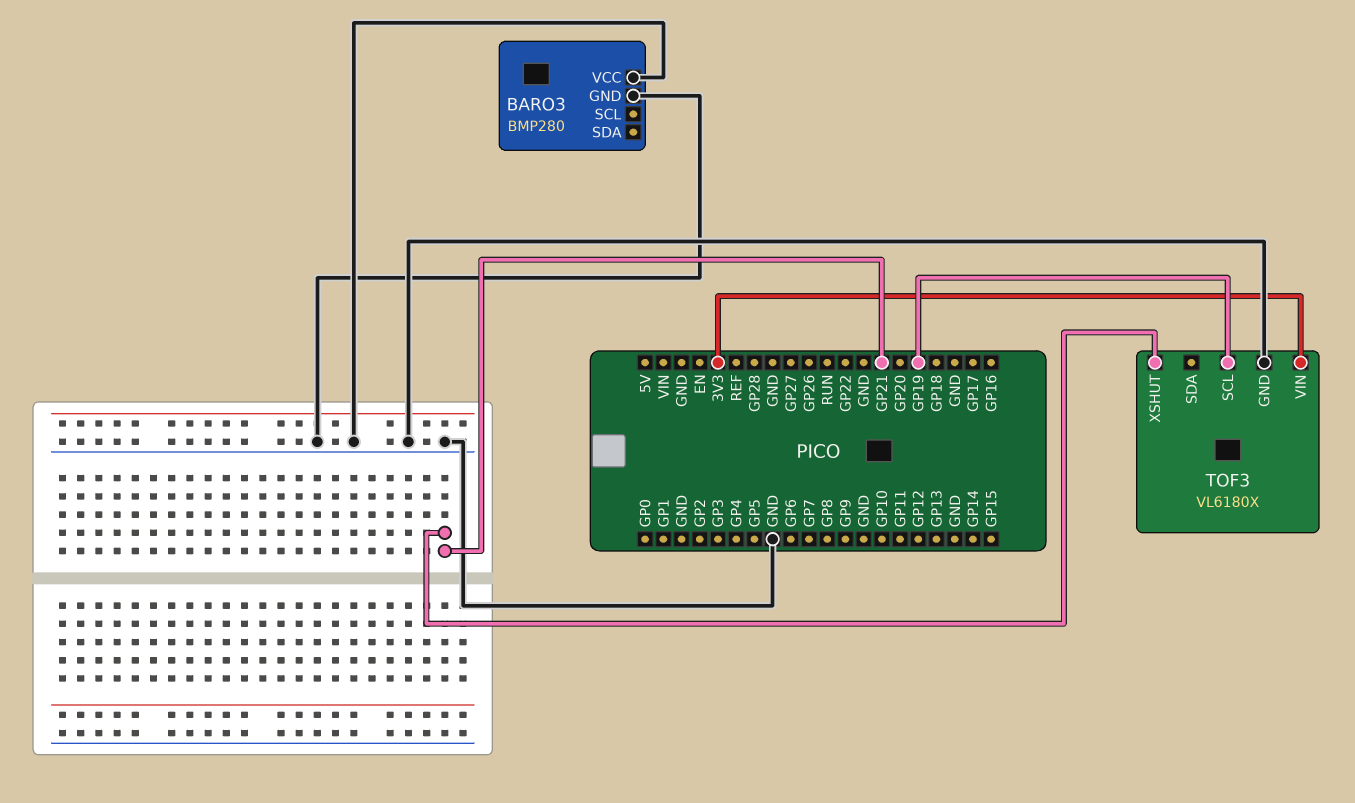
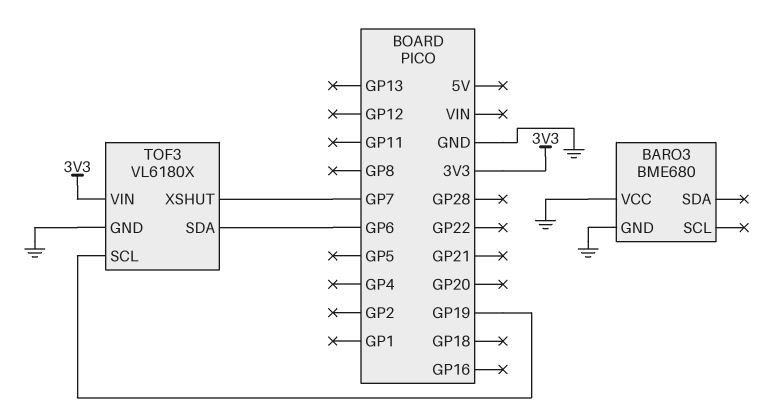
BARO3: BMP280 -> BME680
TOF3 pin SDA: none -> GP6
TOF3 pin XSHUT: GP21 -> GP7

